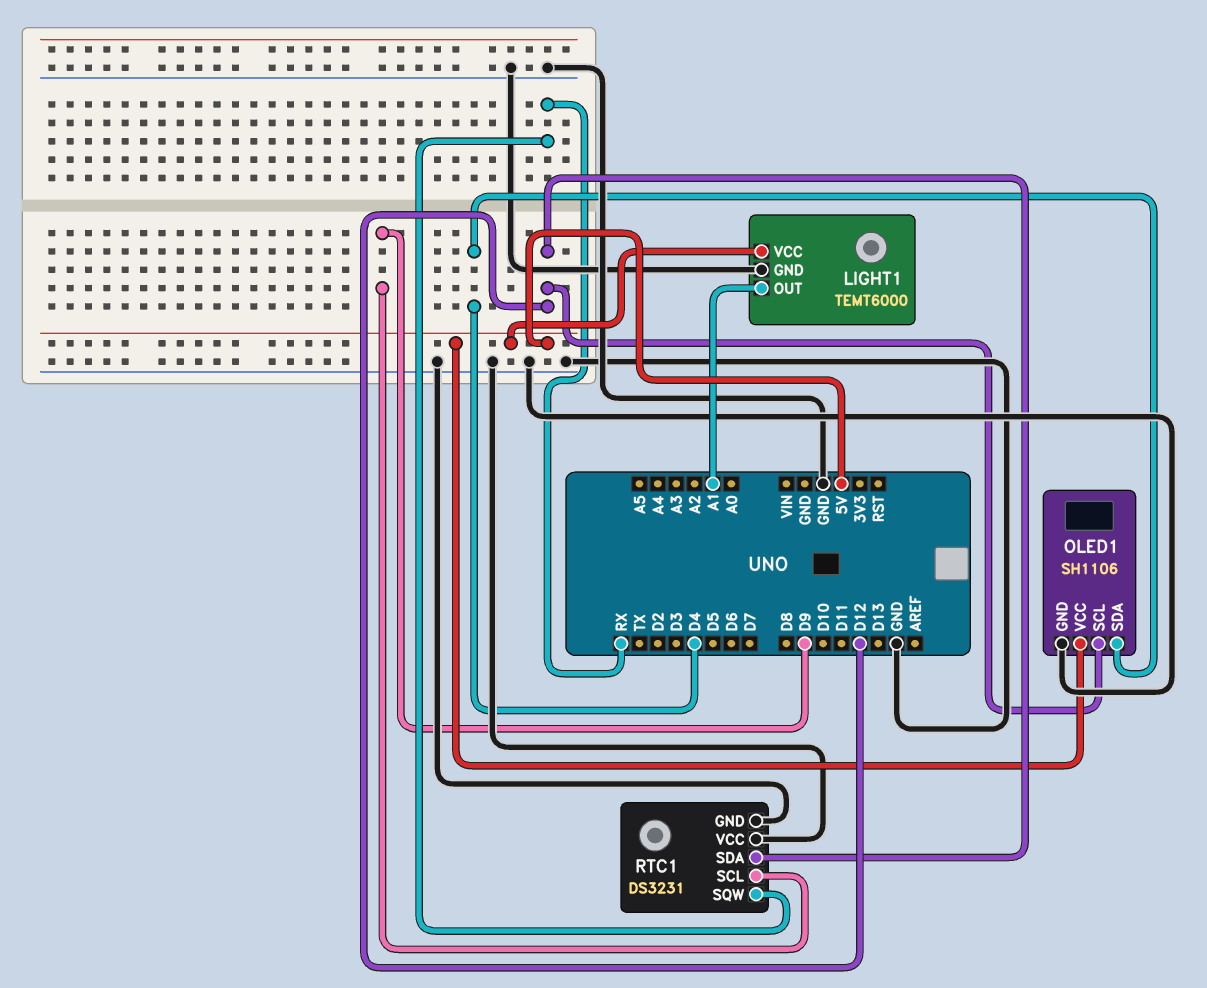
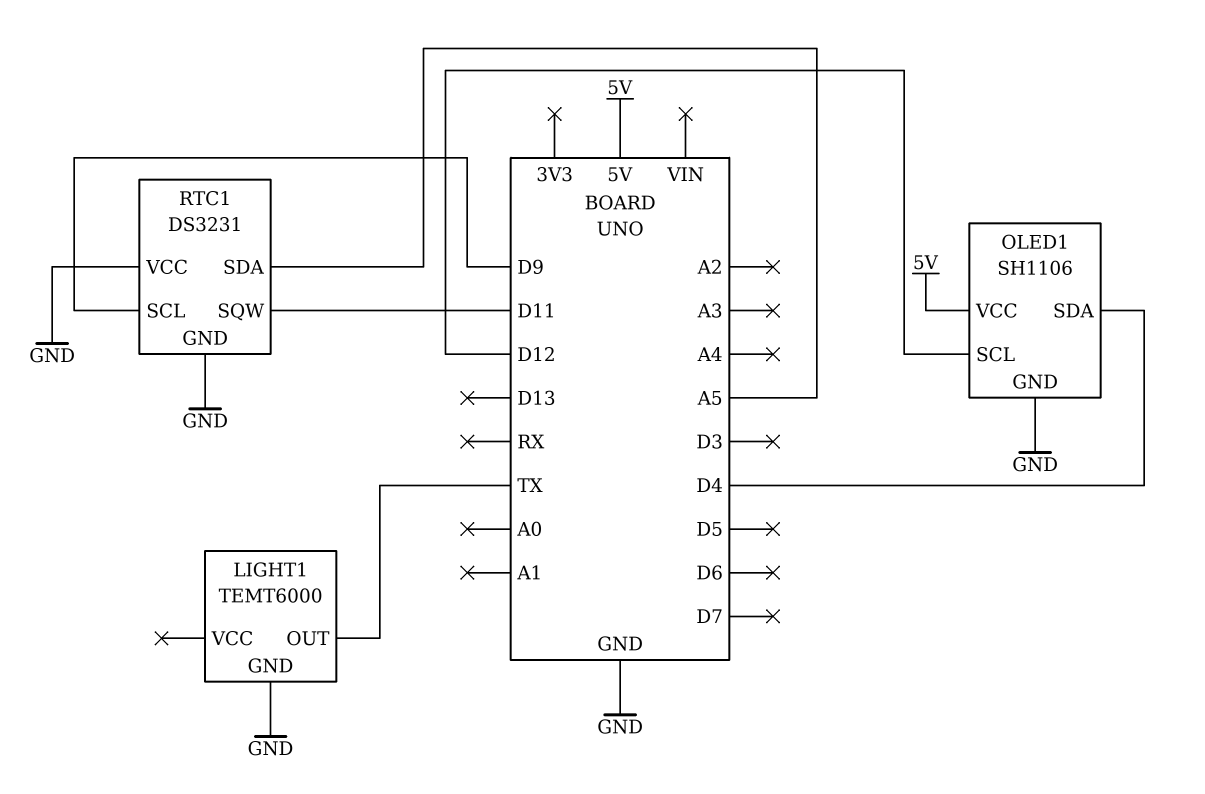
LIGHT1 pin OUT: A1 -> TX
LIGHT1 pin VCC: 5V -> none
RTC1 pin SDA: D12 -> A5
RTC1 pin SQW: RX -> D11

